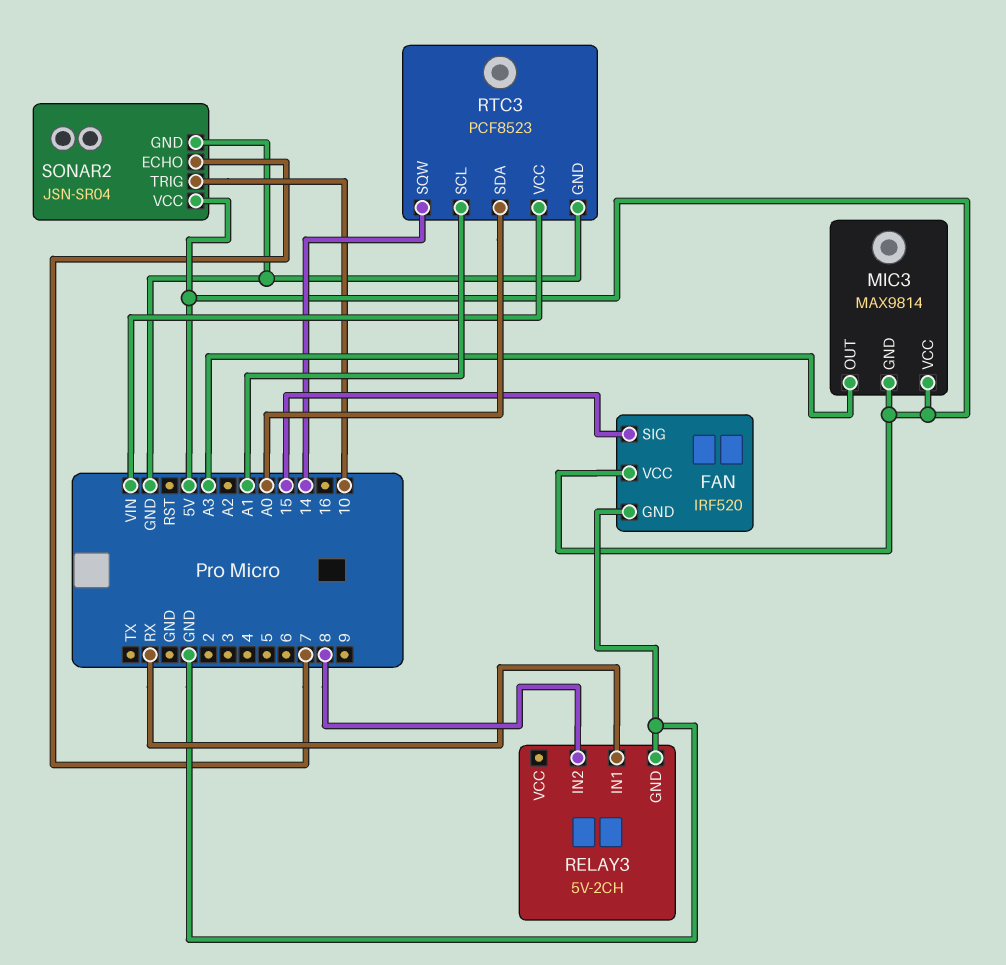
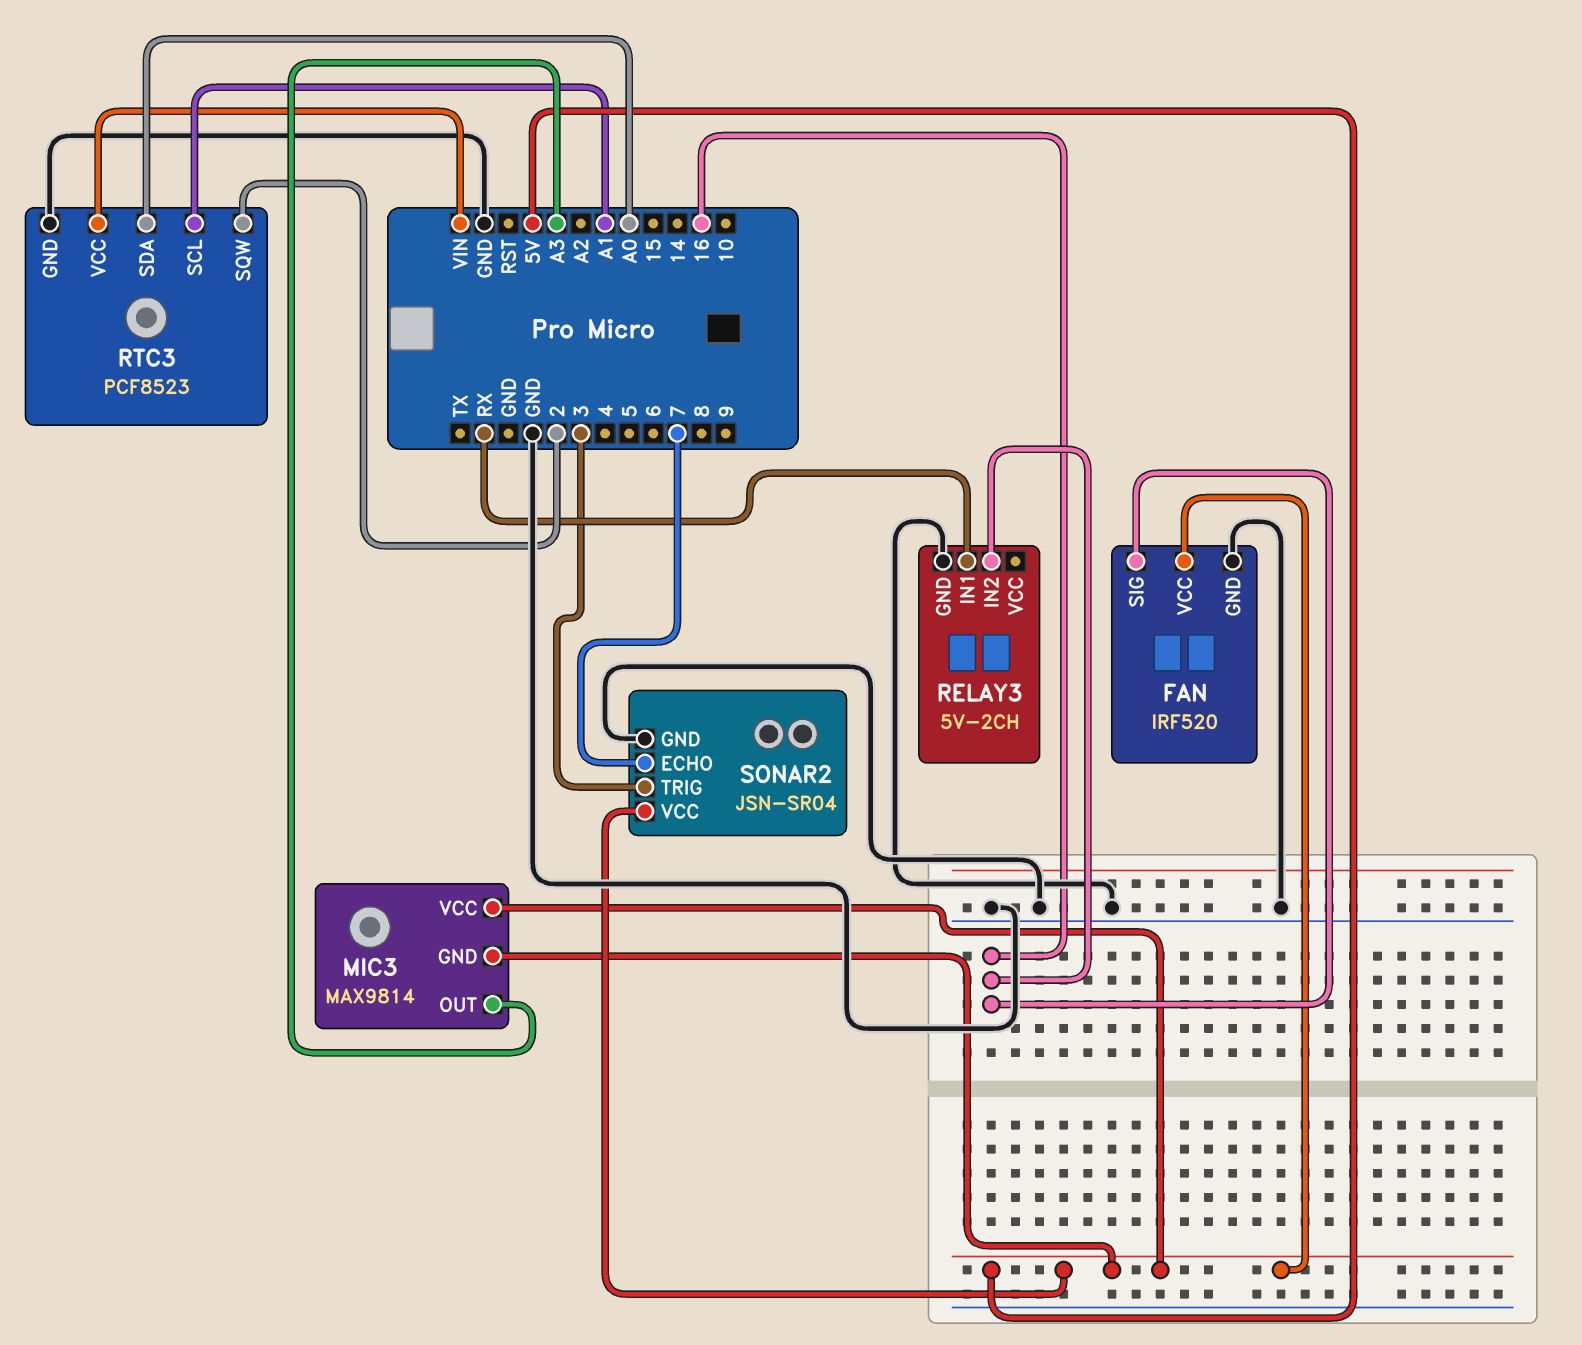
FAN pin SIG: 15 -> 16
RELAY3 pin IN2: 8 -> 16
RTC3 pin SQW: 14 -> 2
SONAR2 pin TRIG: 10 -> 3

